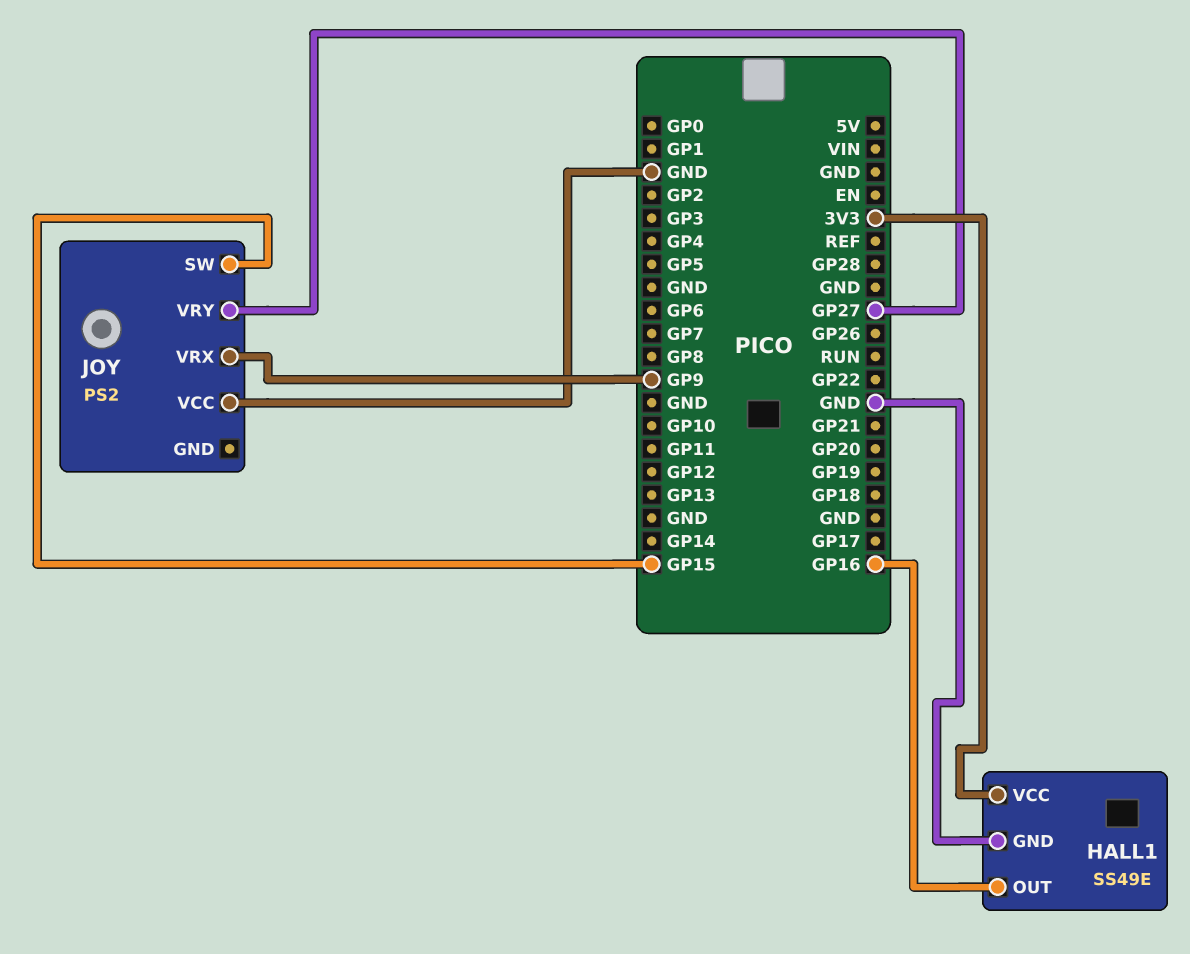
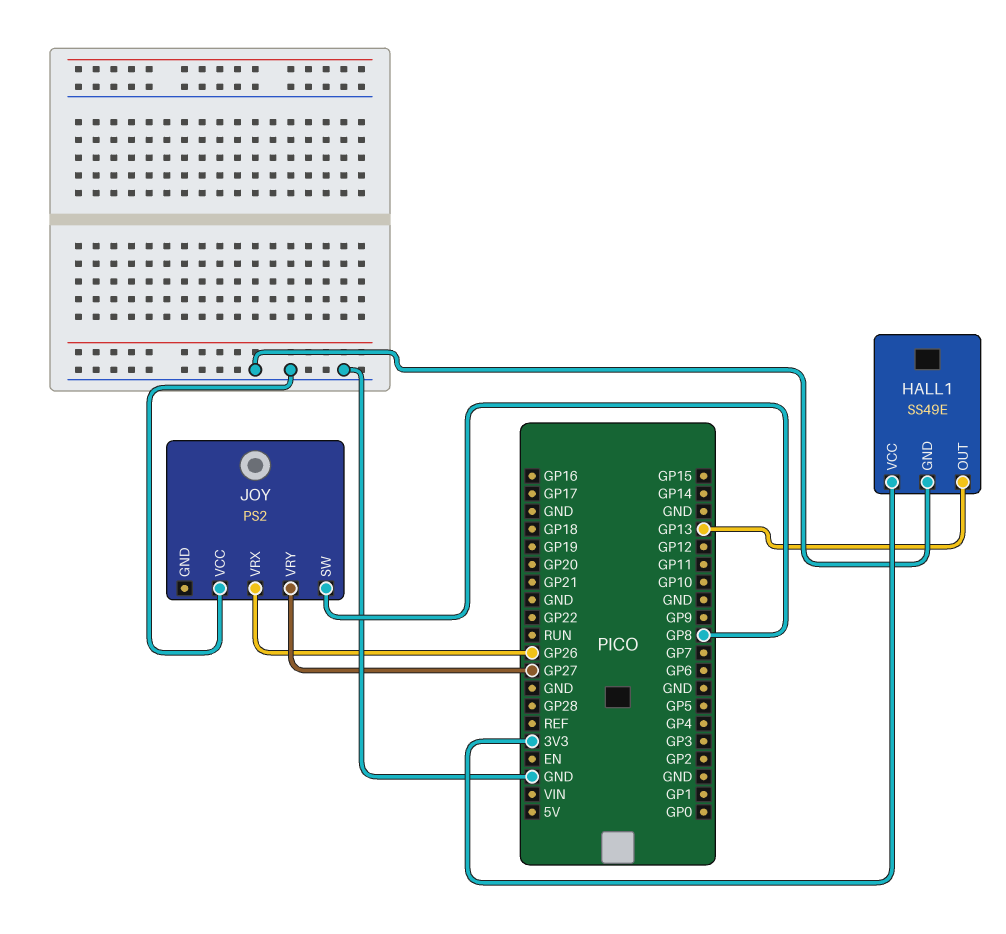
HALL1 pin OUT: GP16 -> GP13
JOY pin SW: GP15 -> GP8
JOY pin VRX: GP9 -> GP26

